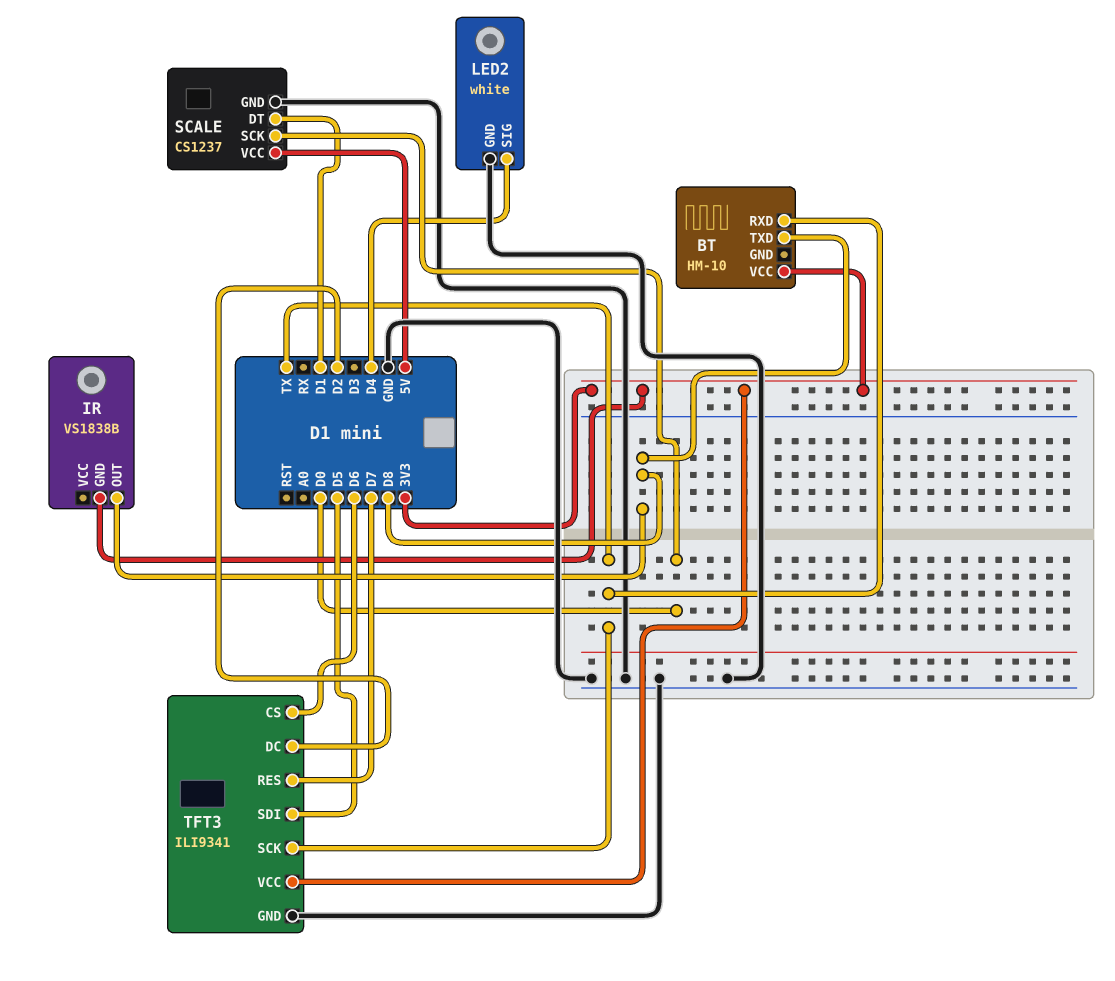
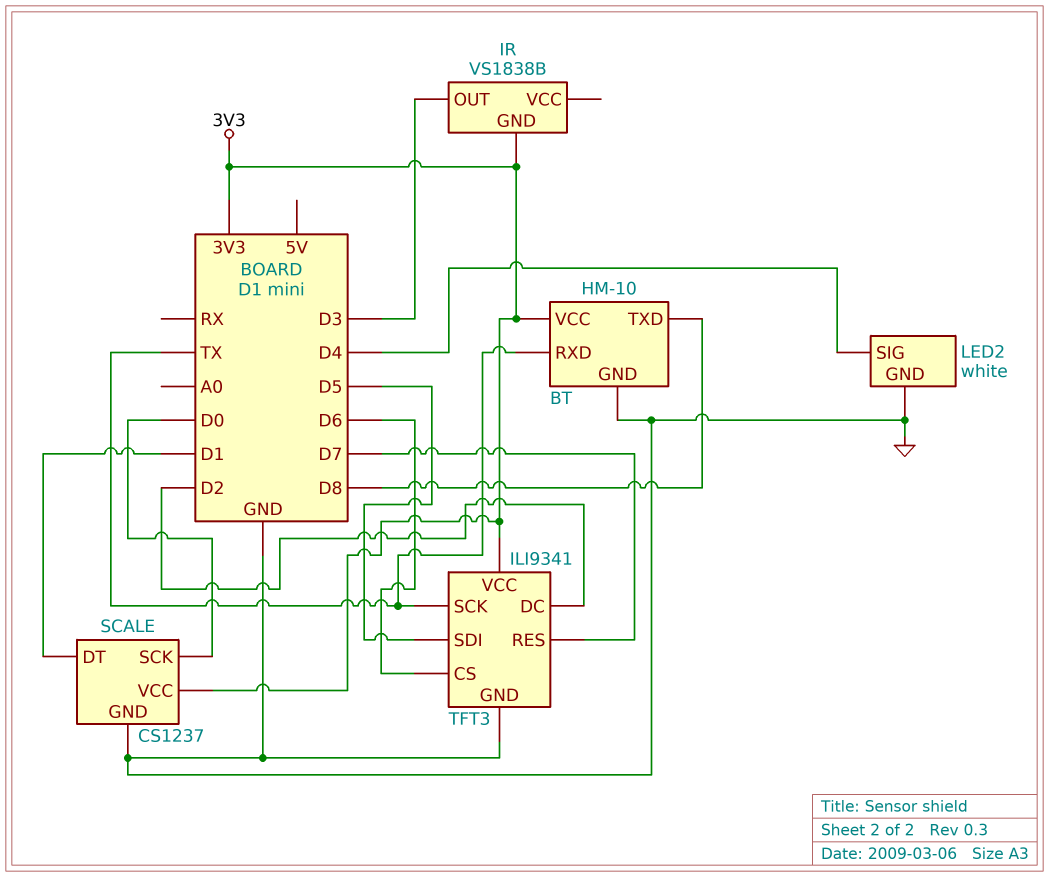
BT pin GND: none -> GND
IR pin OUT: D8 -> D3
SCALE pin VCC: 5V -> 3V3

